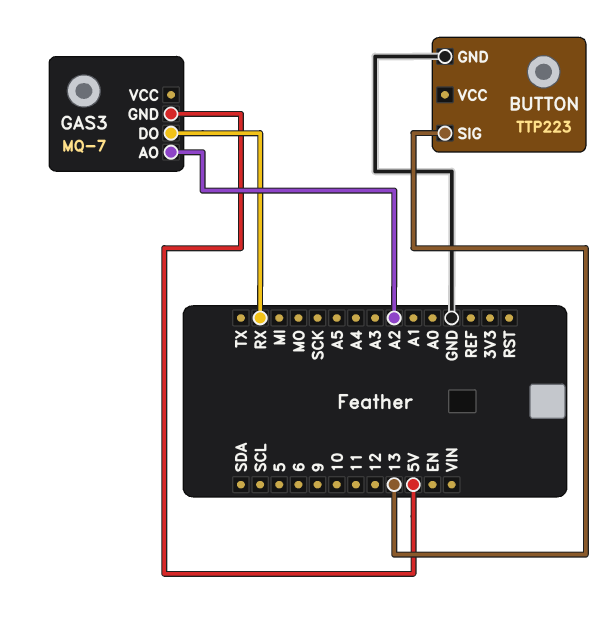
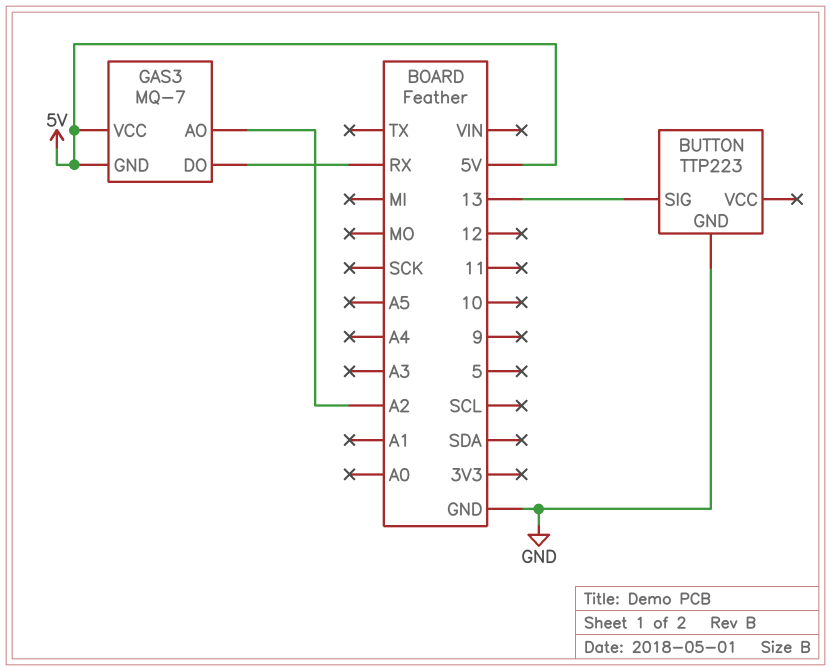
GAS3 pin VCC: none -> 5V

